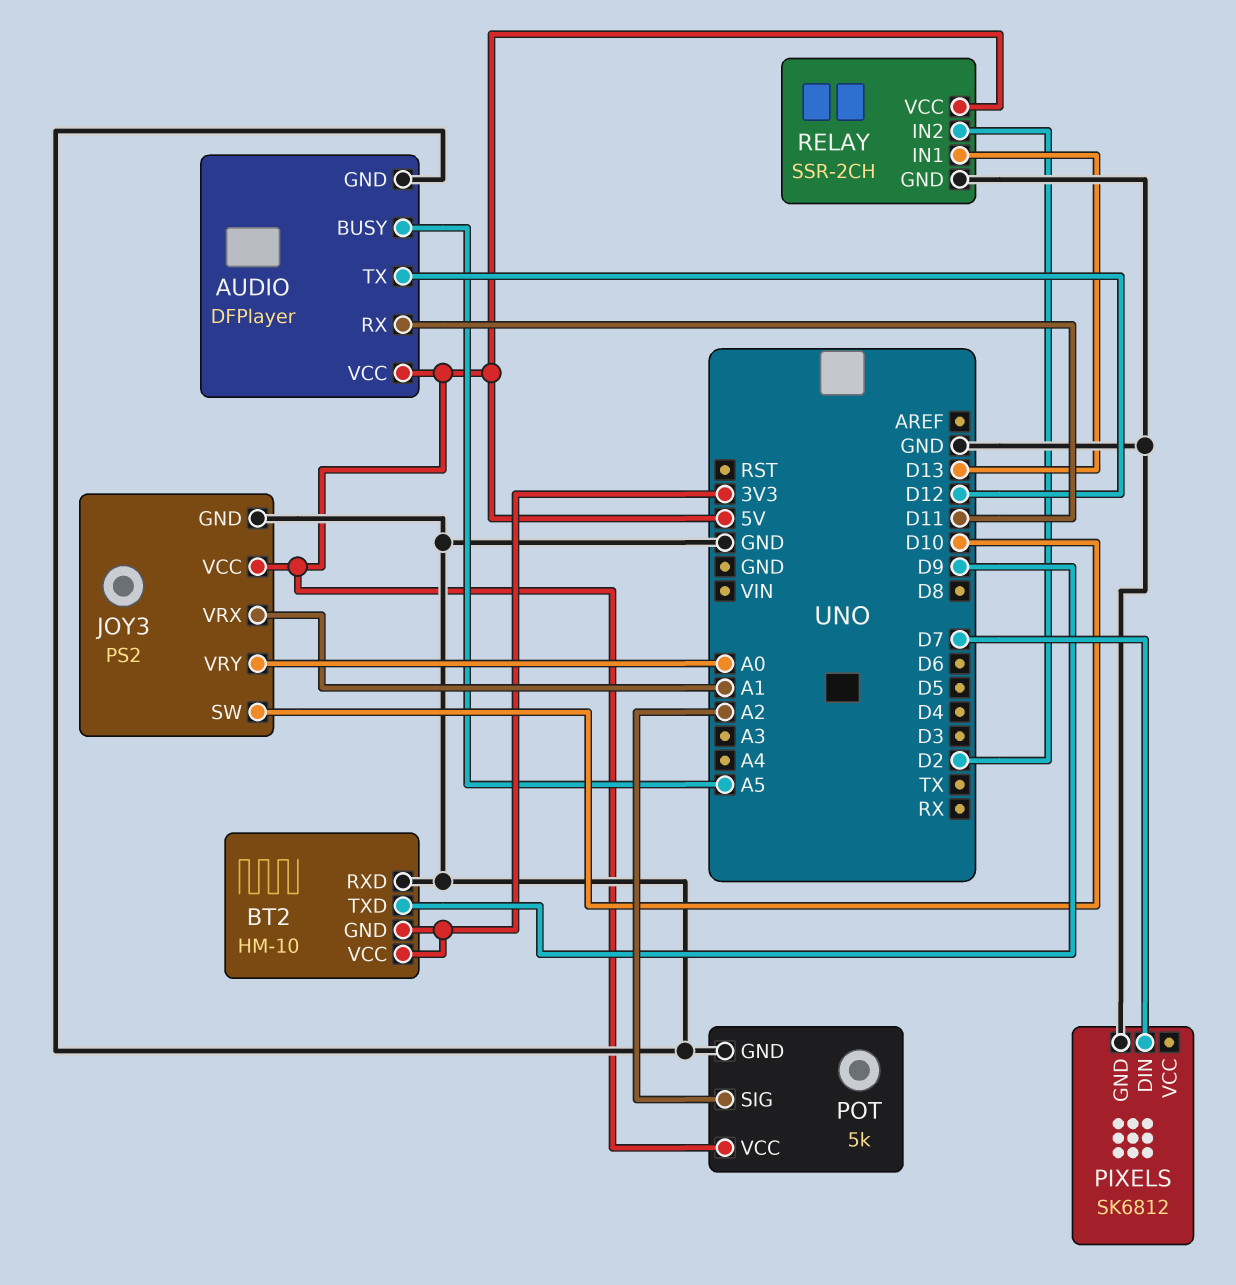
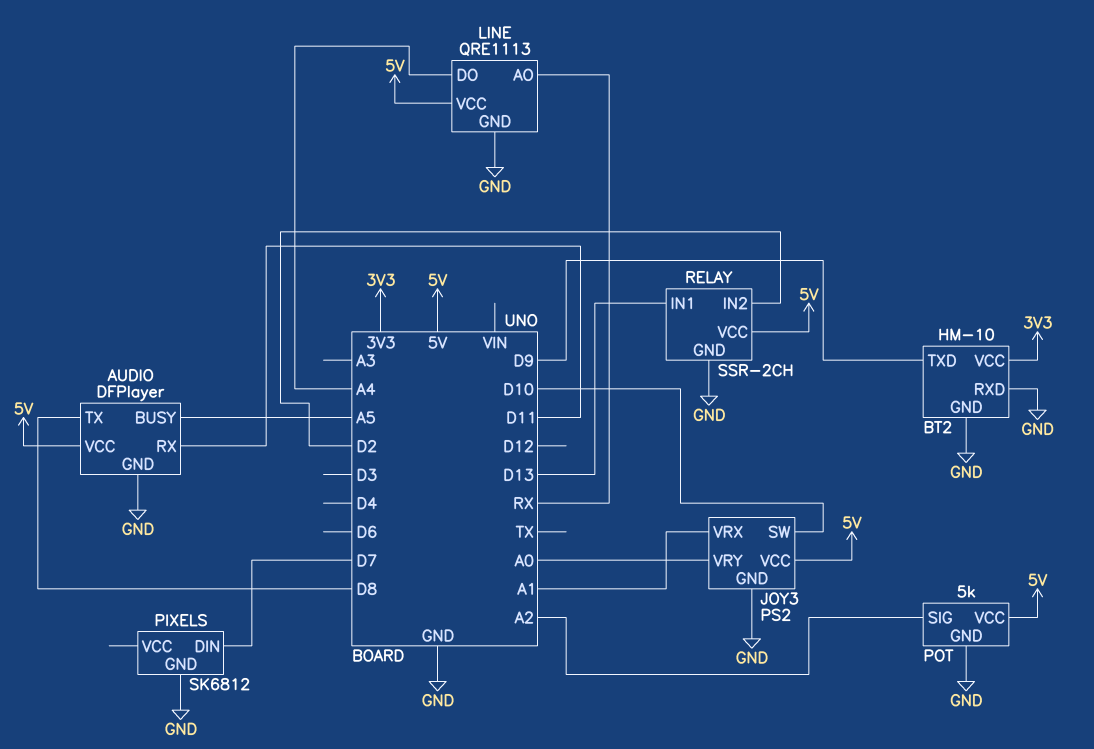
AUDIO pin TX: D12 -> D8
BT2 pin GND: 3V3 -> GND
LINE: none -> QRE1113
LINE pin AO: none -> RX
LINE pin DO: none -> A4
LINE pin GND: none -> GND
LINE pin VCC: none -> 5V

